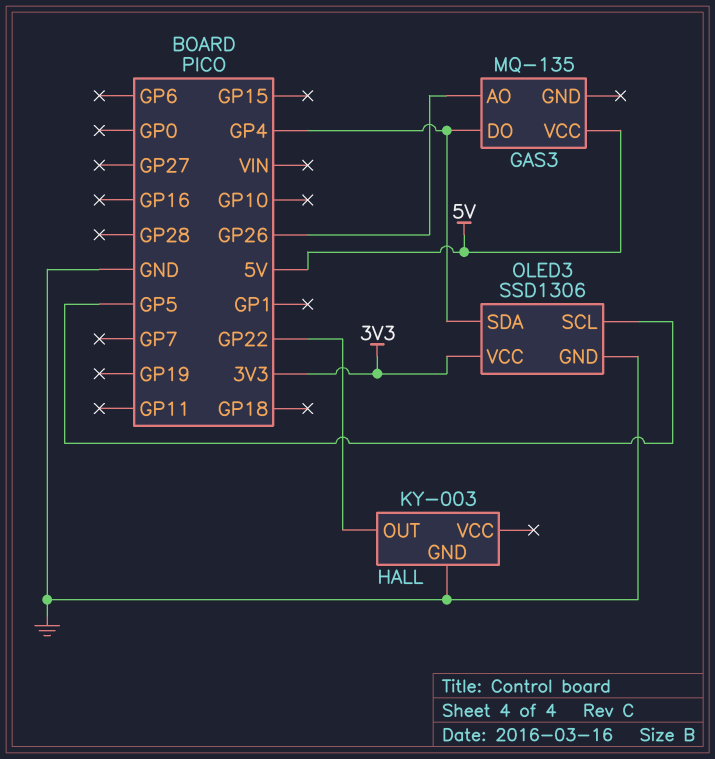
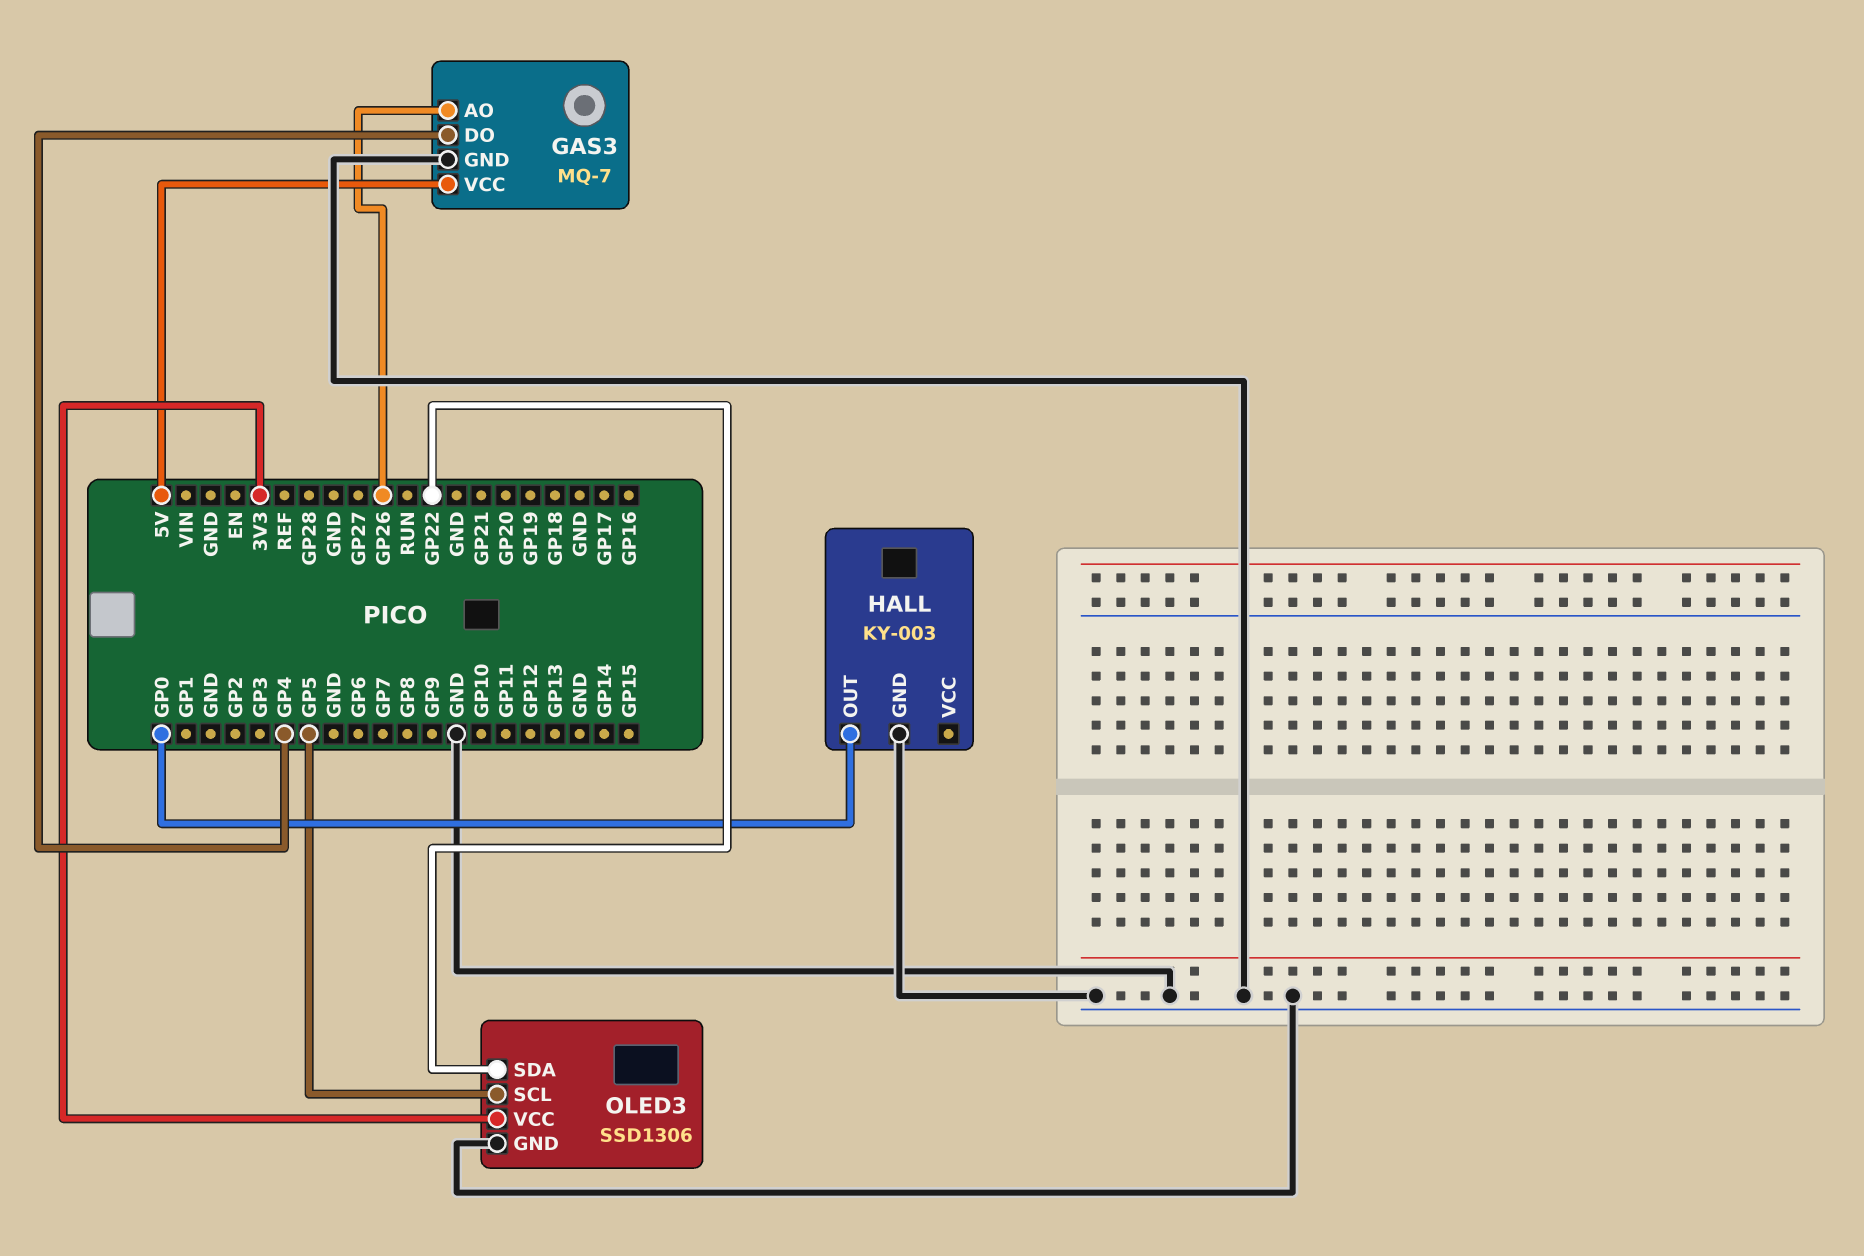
GAS3: MQ-135 -> MQ-7
GAS3 pin GND: none -> GND
HALL pin OUT: GP22 -> GP0
OLED3 pin SDA: GP4 -> GP22

